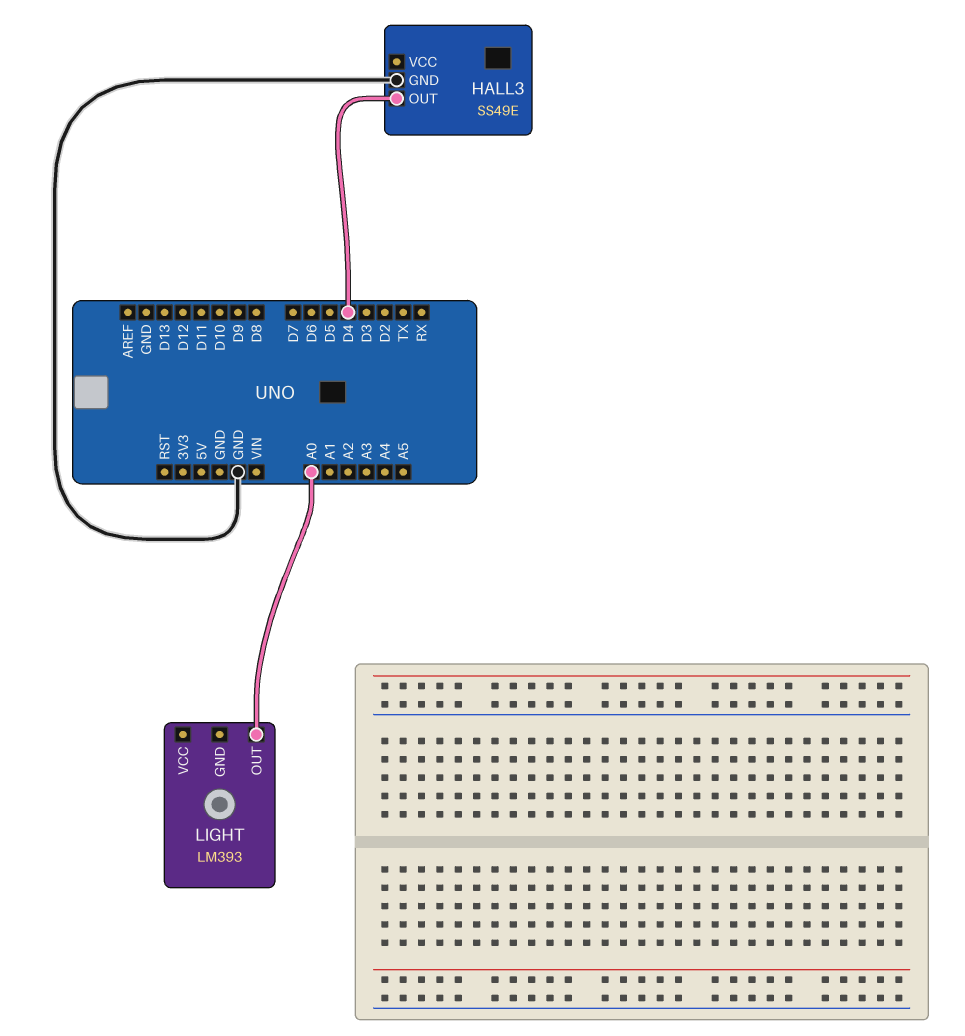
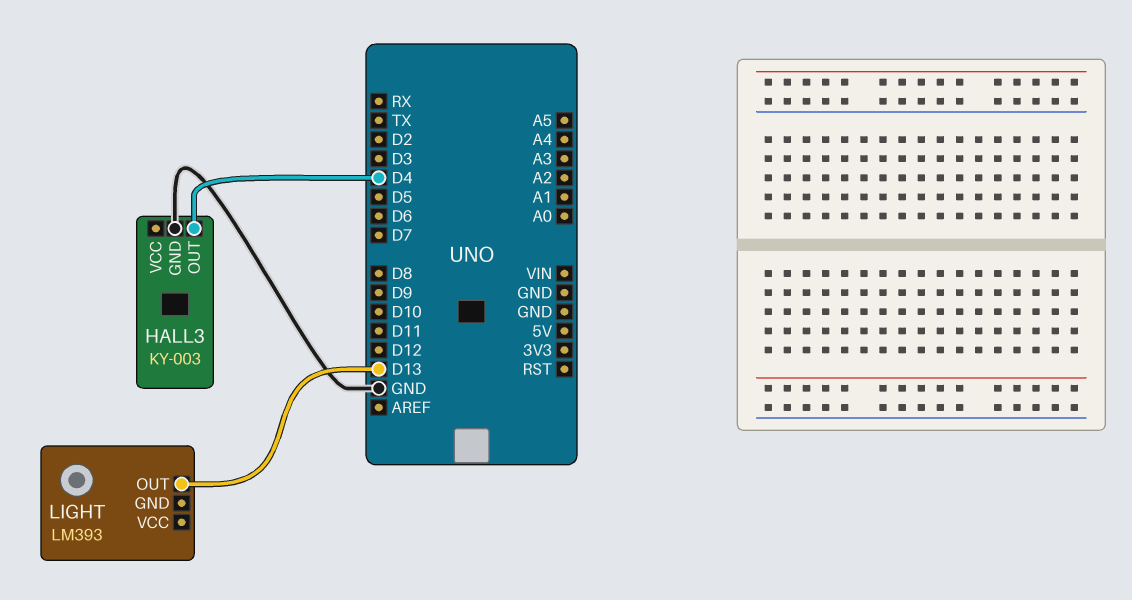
HALL3: SS49E -> KY-003
LIGHT pin OUT: A0 -> D13

